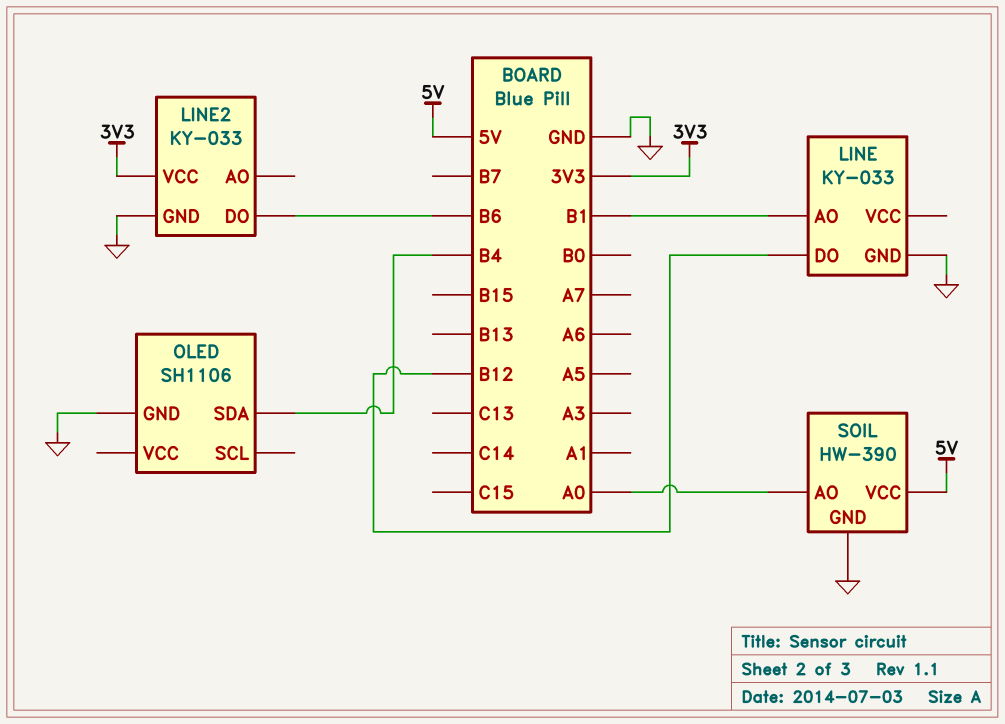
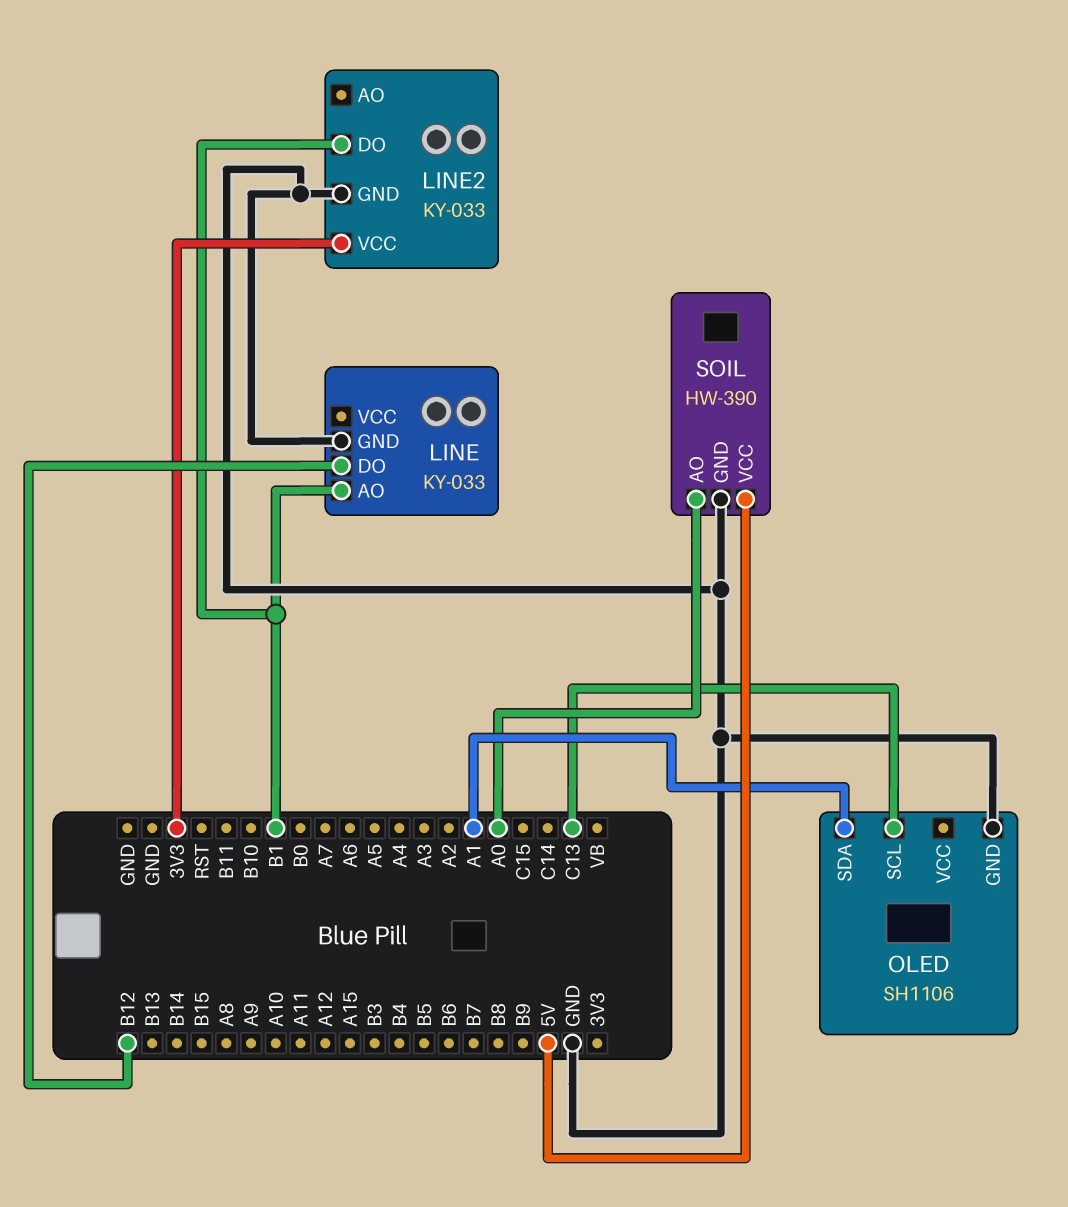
LINE2 pin DO: B6 -> B1
OLED pin SCL: none -> C13
OLED pin SDA: B4 -> A1

